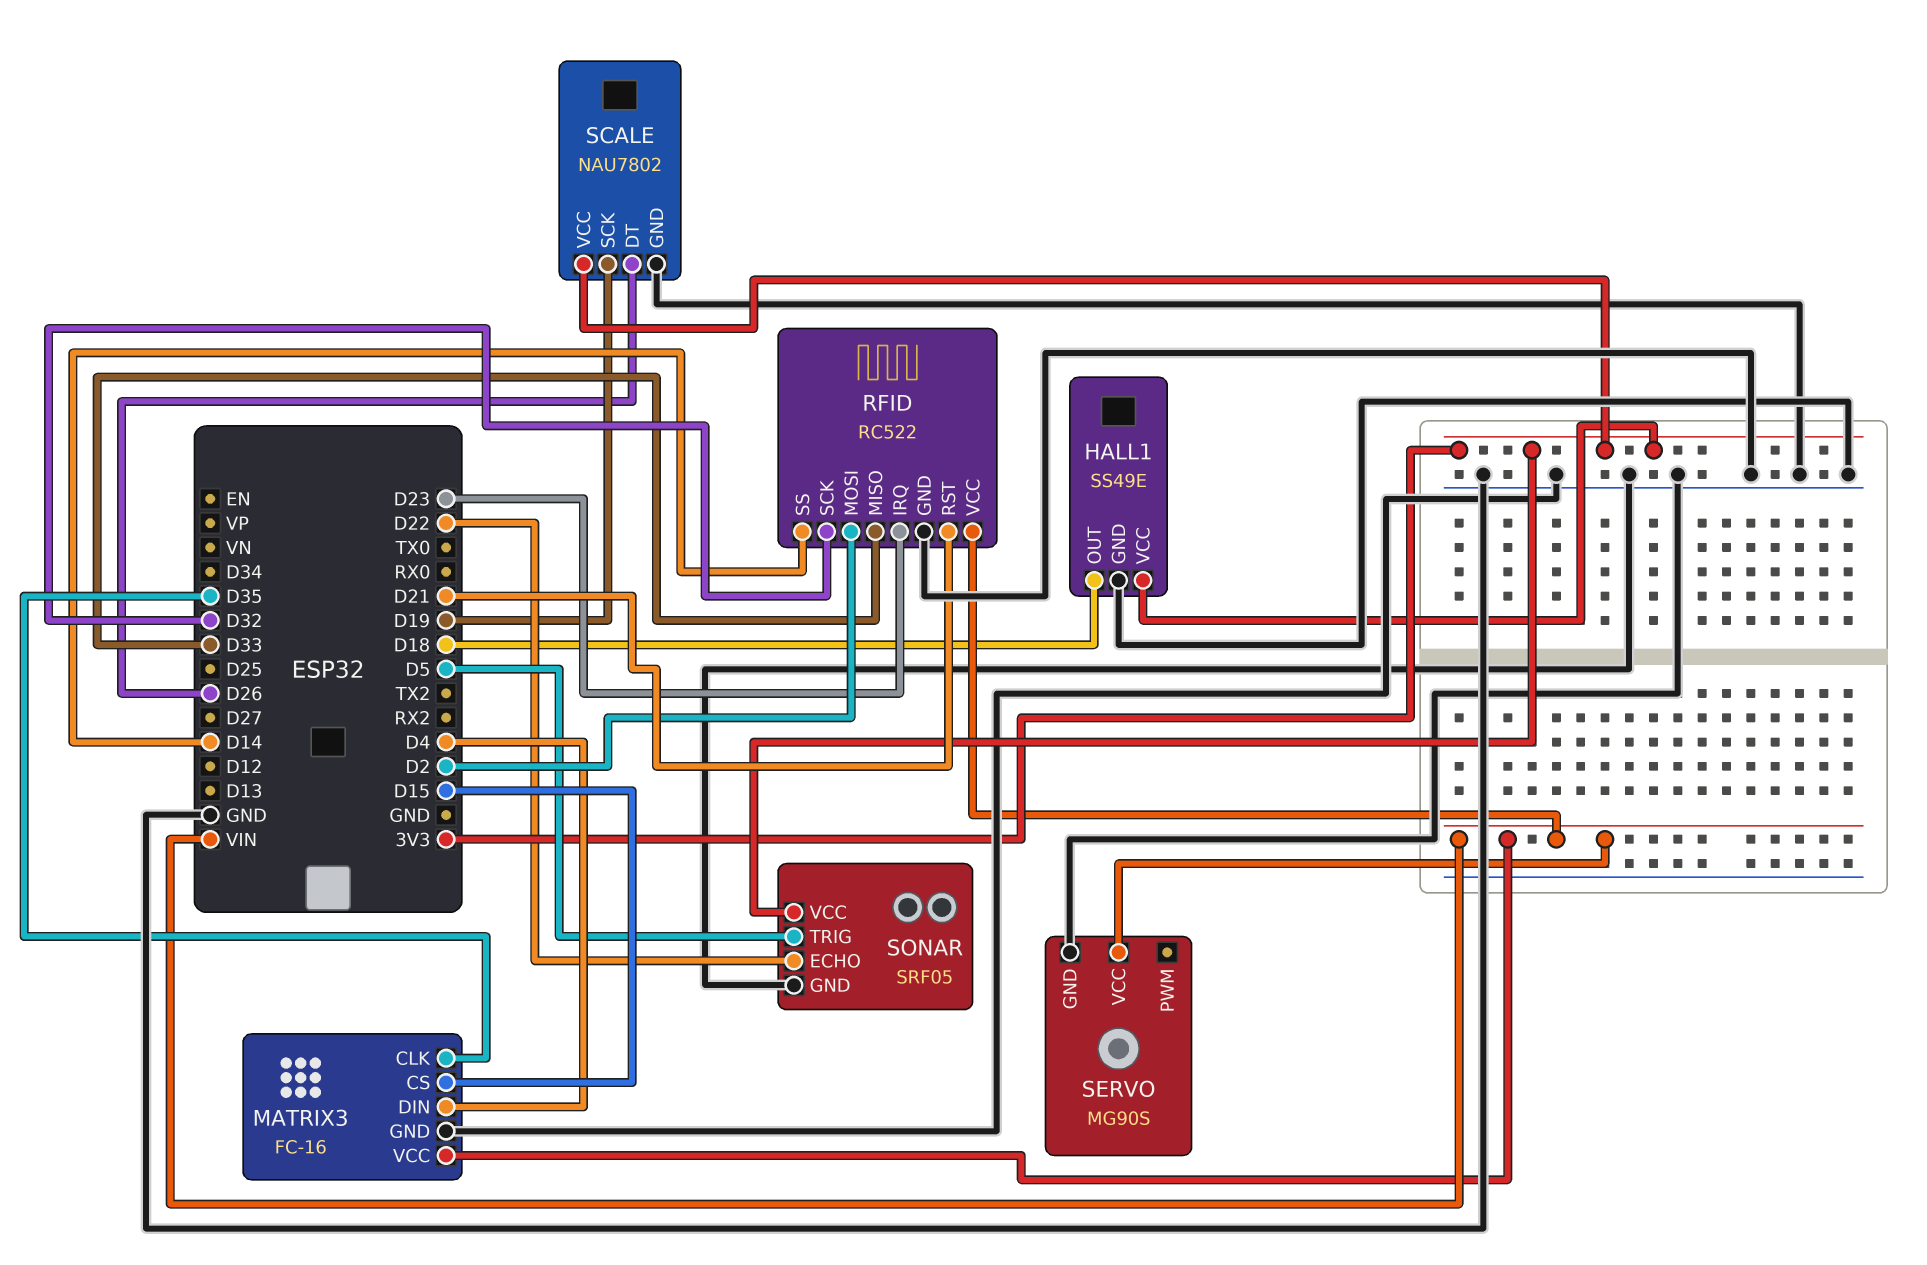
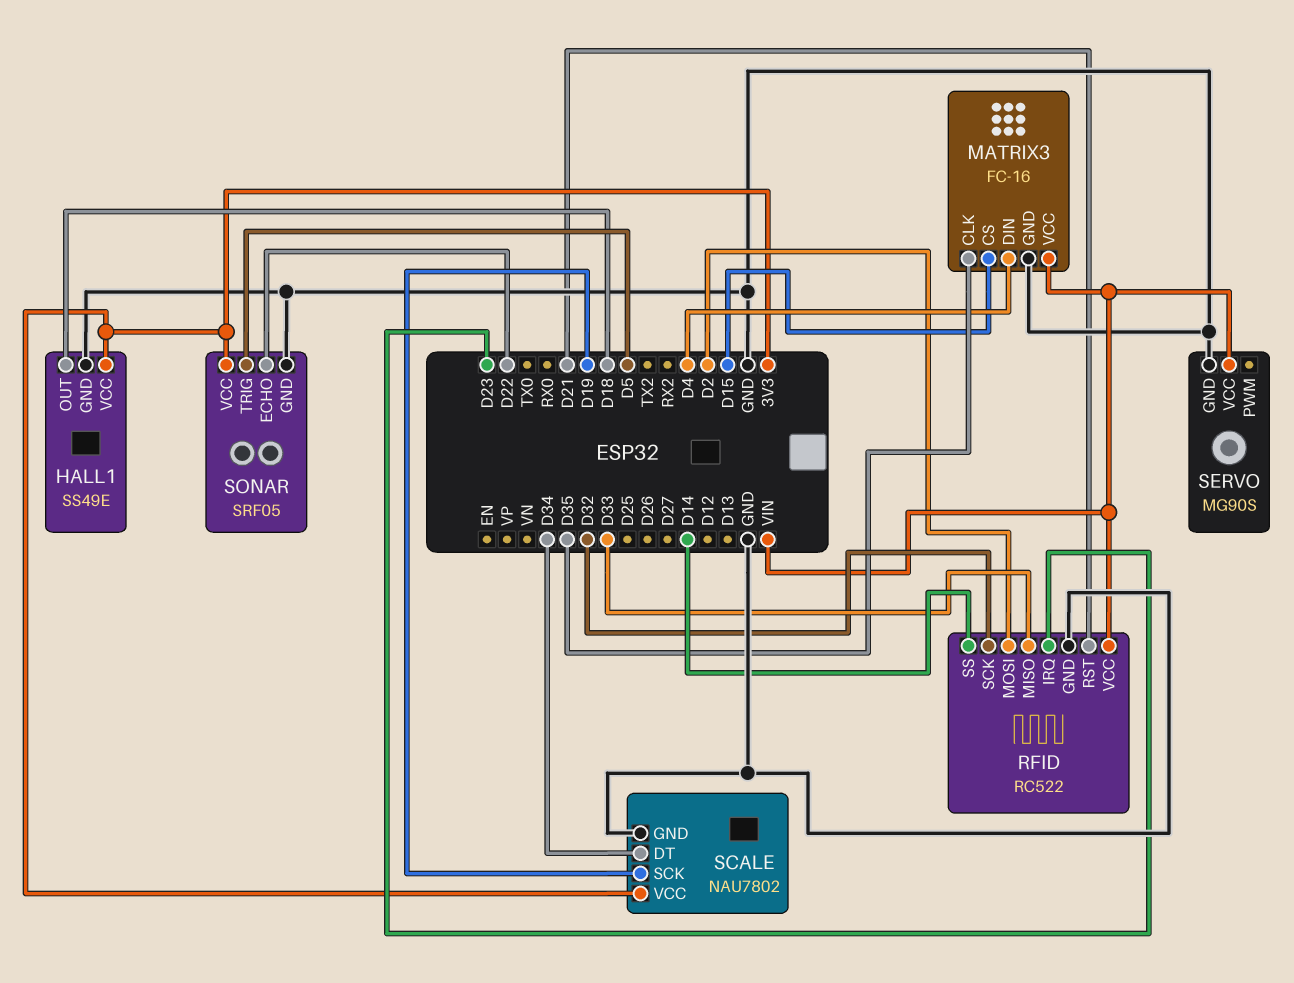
SCALE pin DT: D26 -> D34

